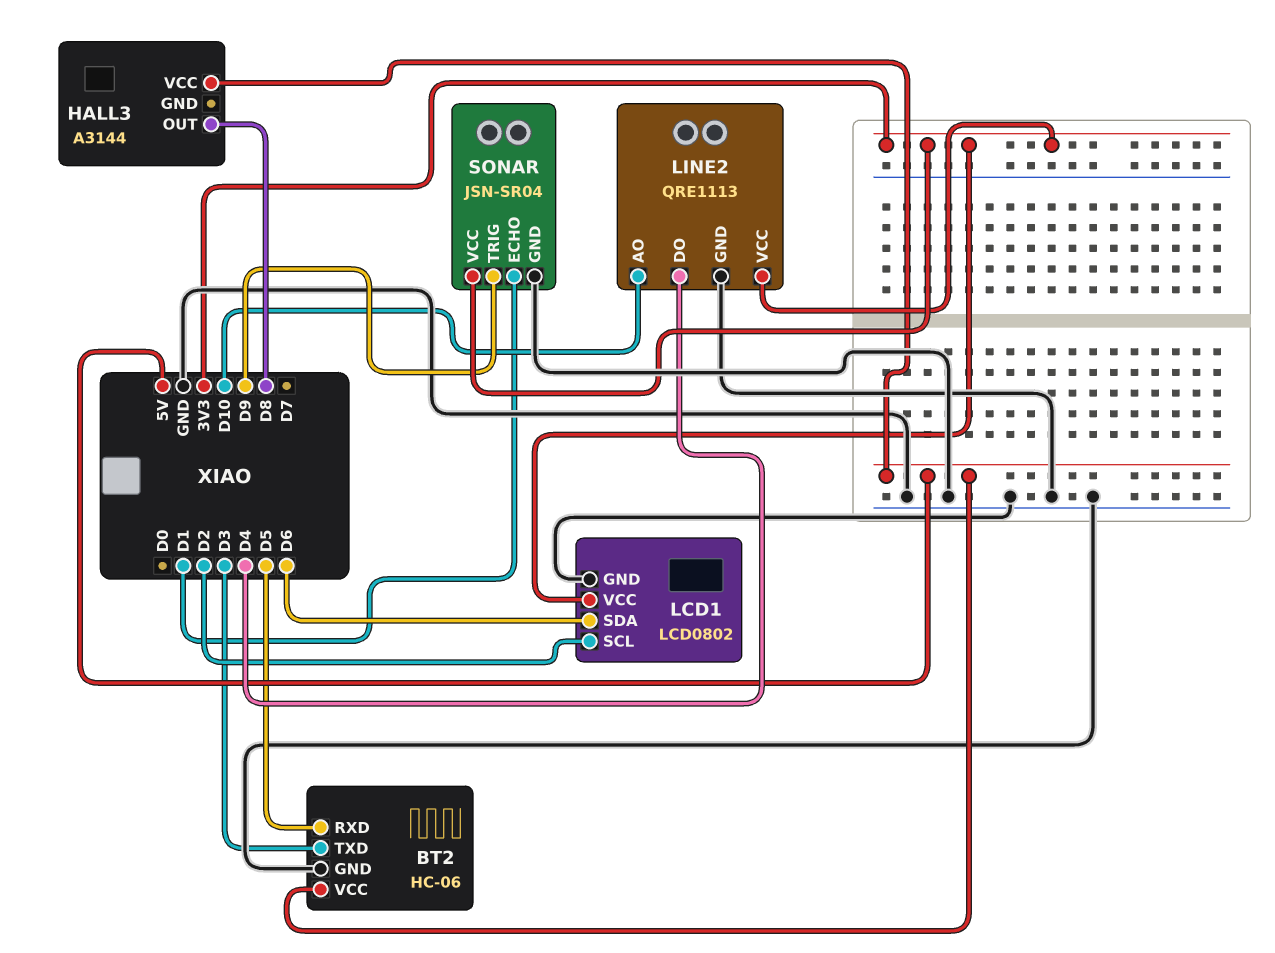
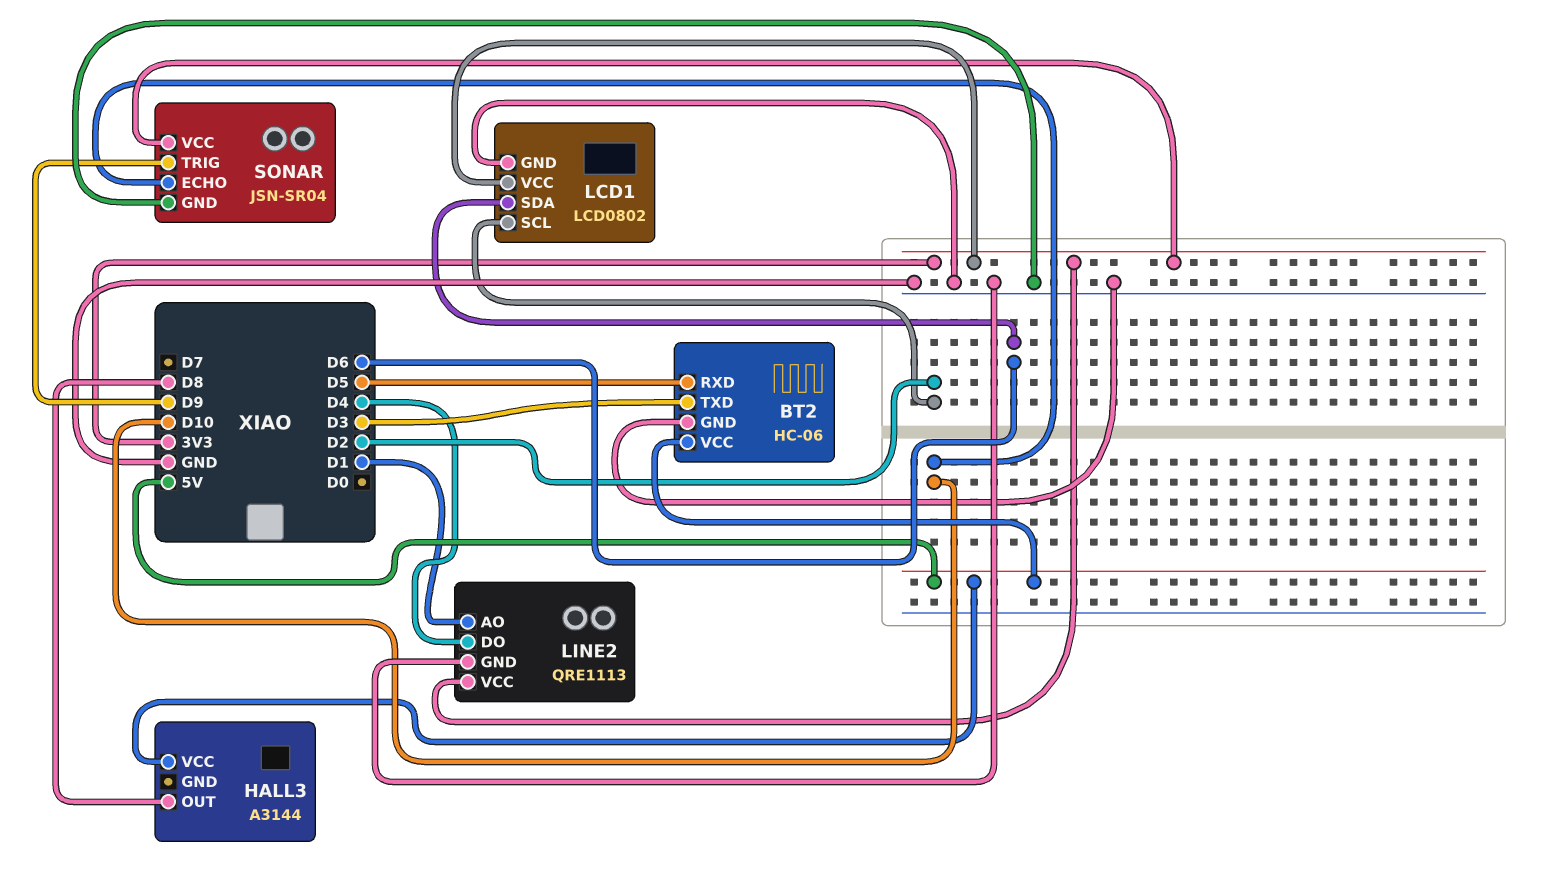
LINE2 pin AO: D10 -> D1
SONAR pin ECHO: D1 -> D10

